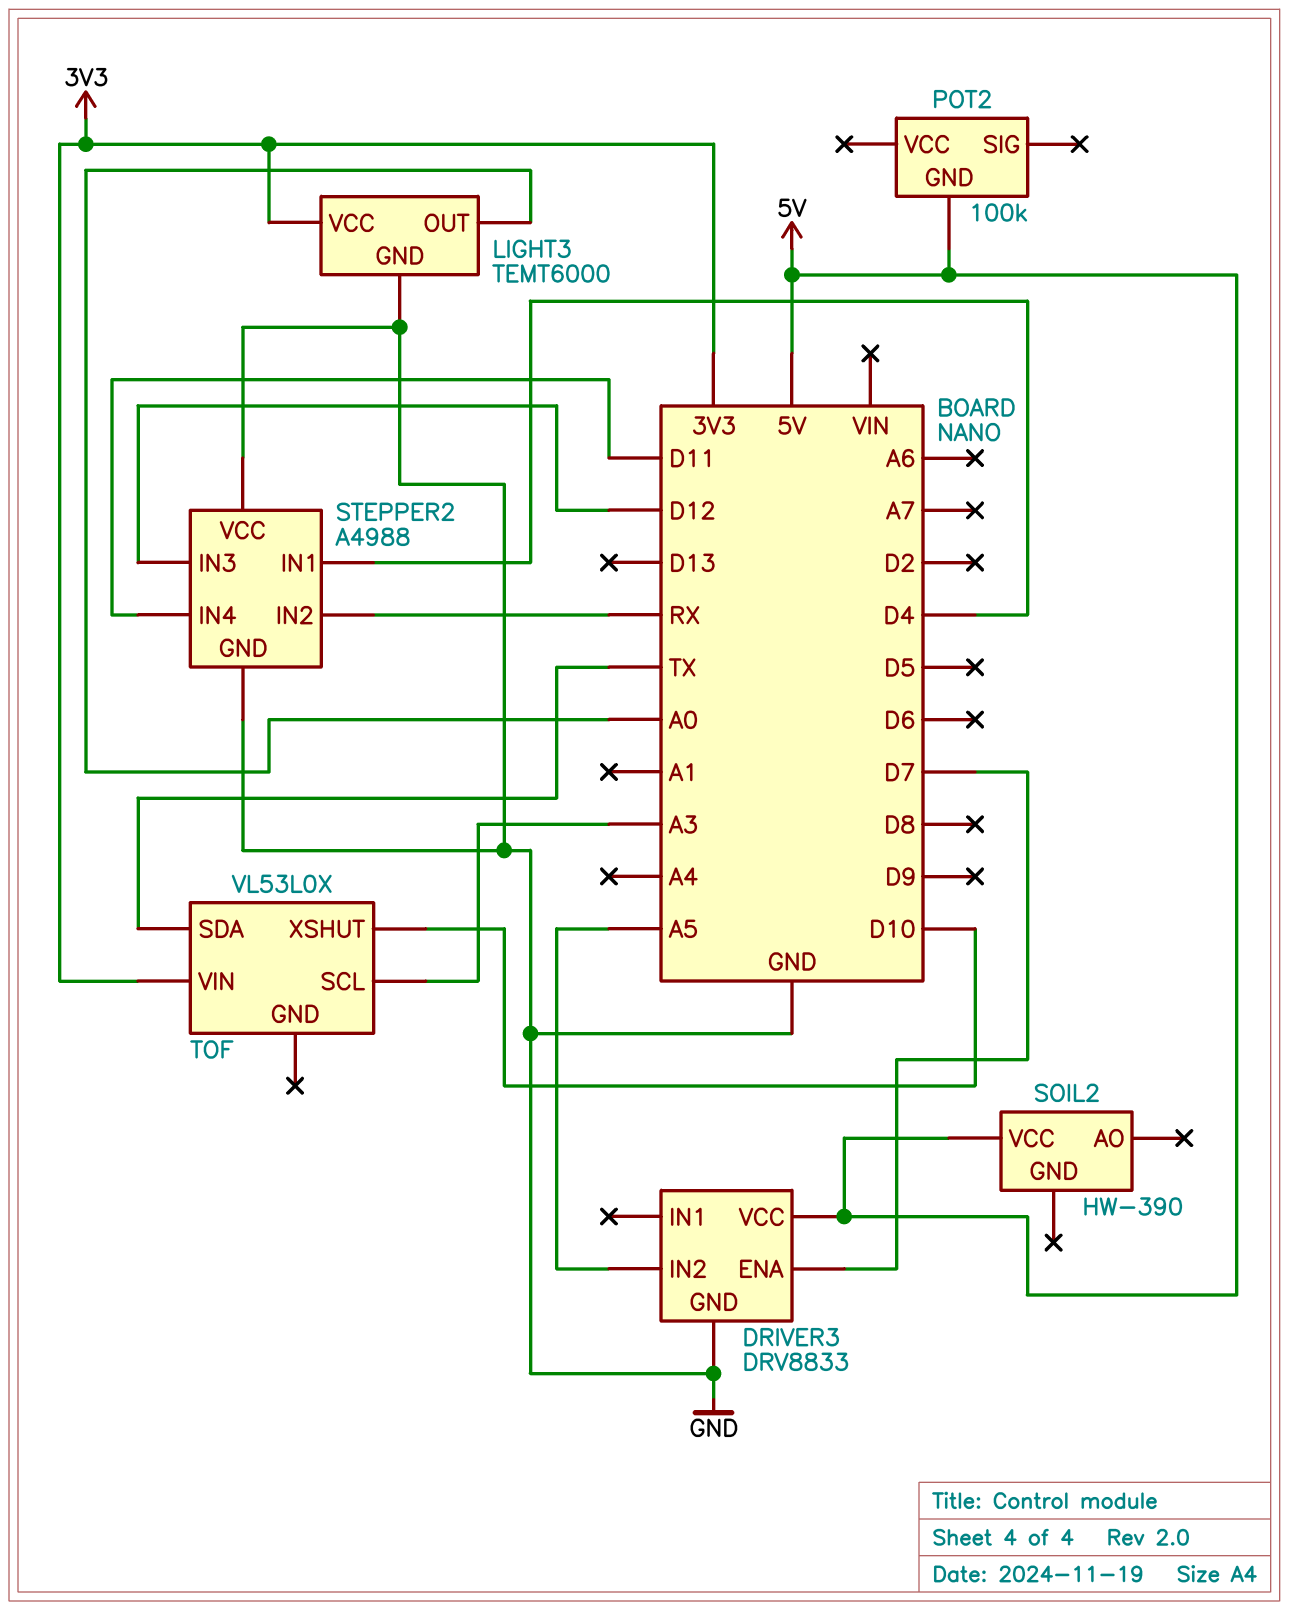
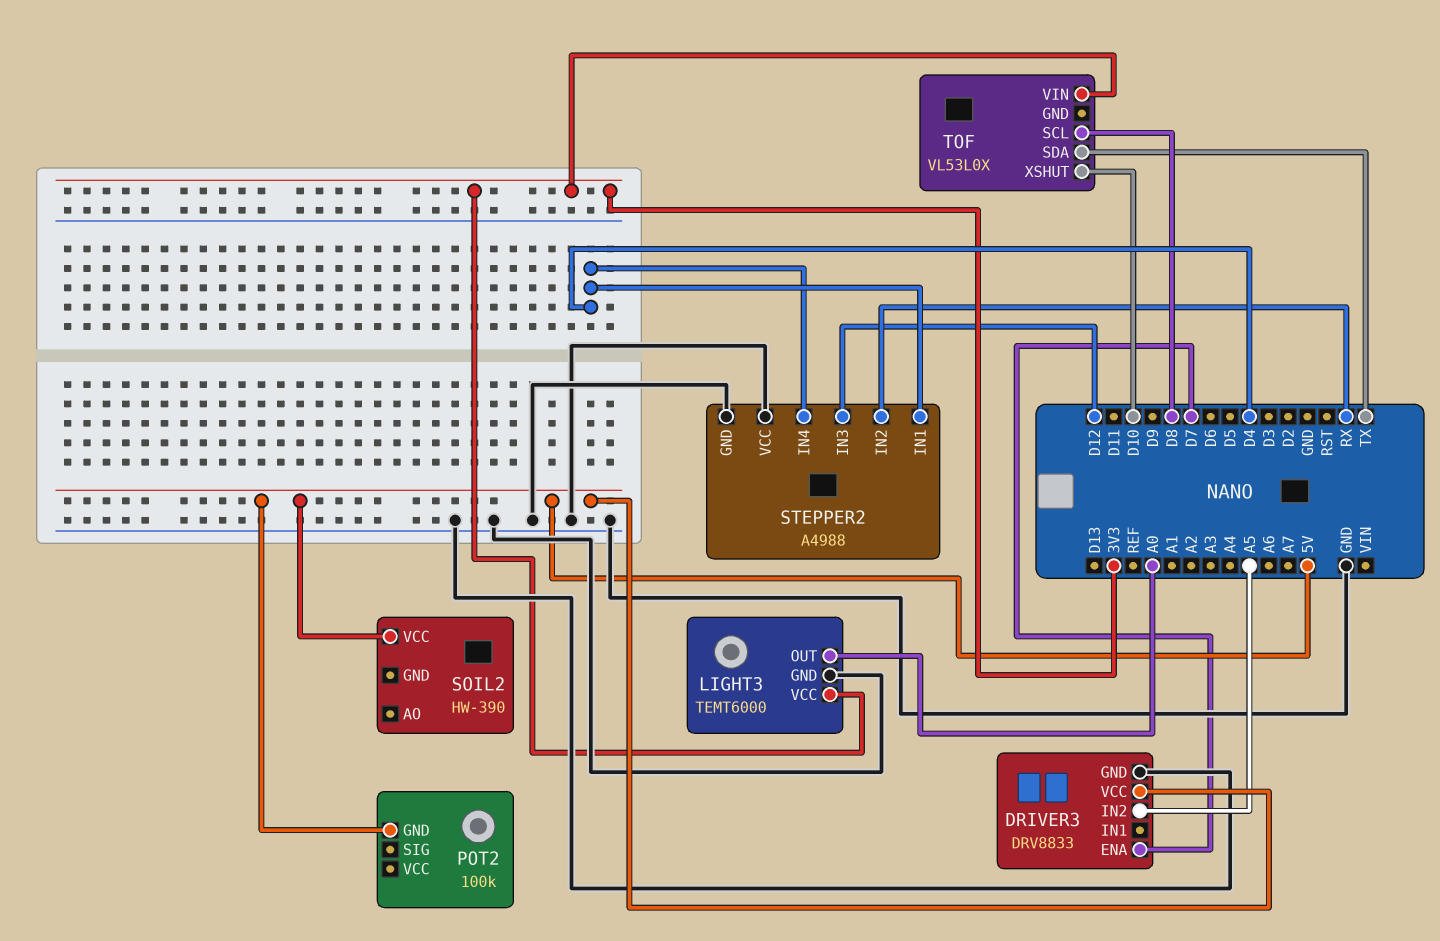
STEPPER2 pin IN4: D11 -> D4
TOF pin SCL: A3 -> D8

